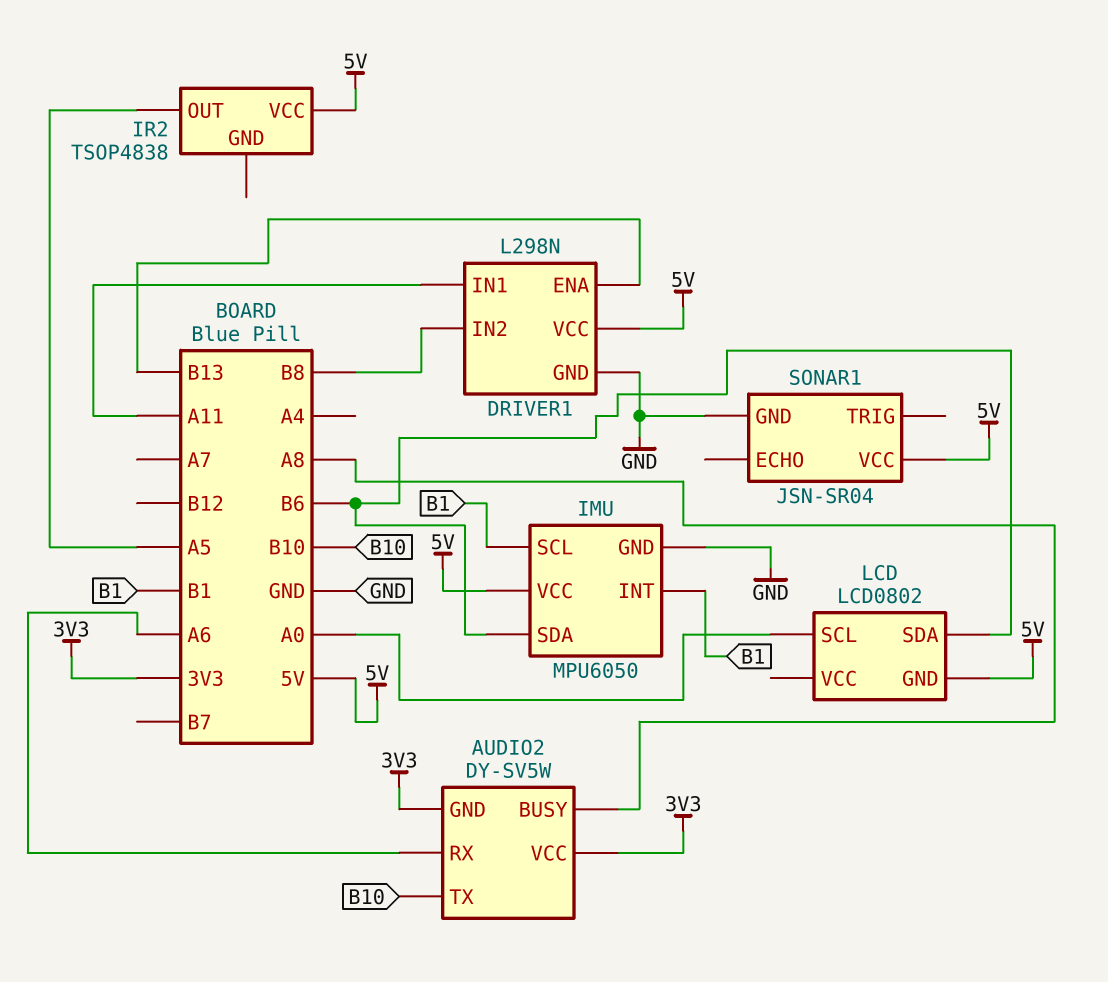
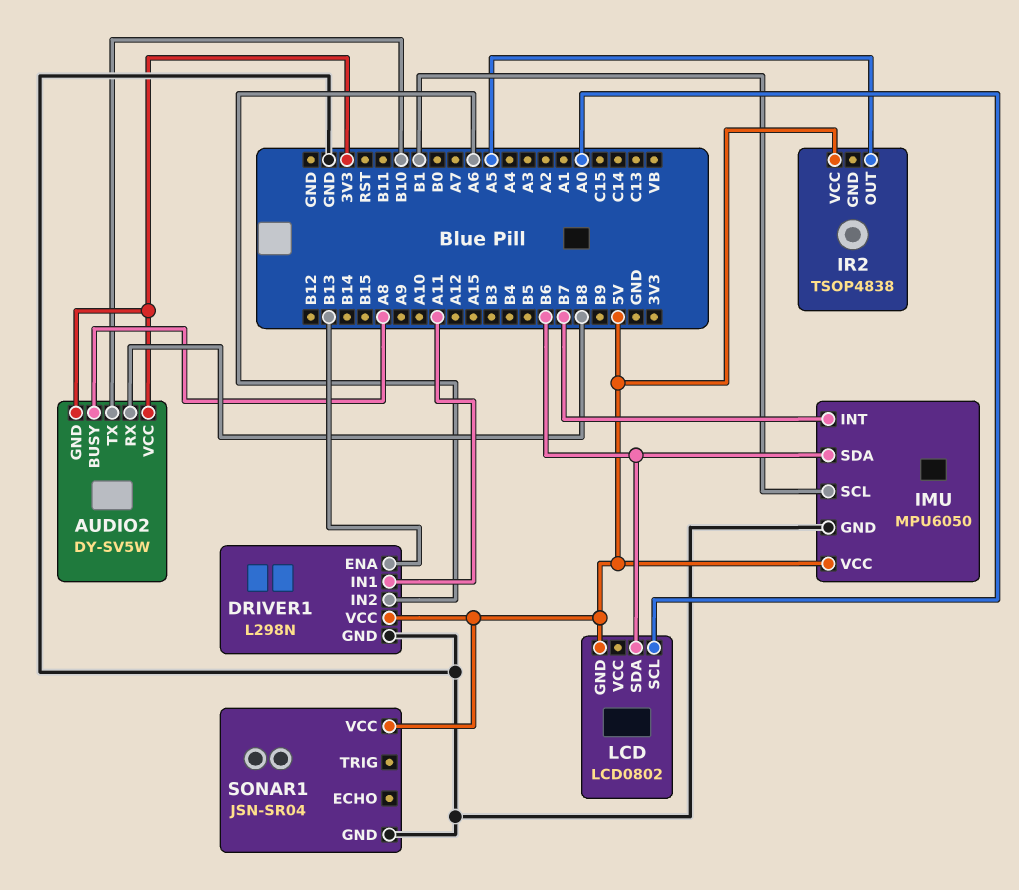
AUDIO2 pin RX: A6 -> B8
DRIVER1 pin IN2: B8 -> A6
IMU pin INT: B1 -> B7

